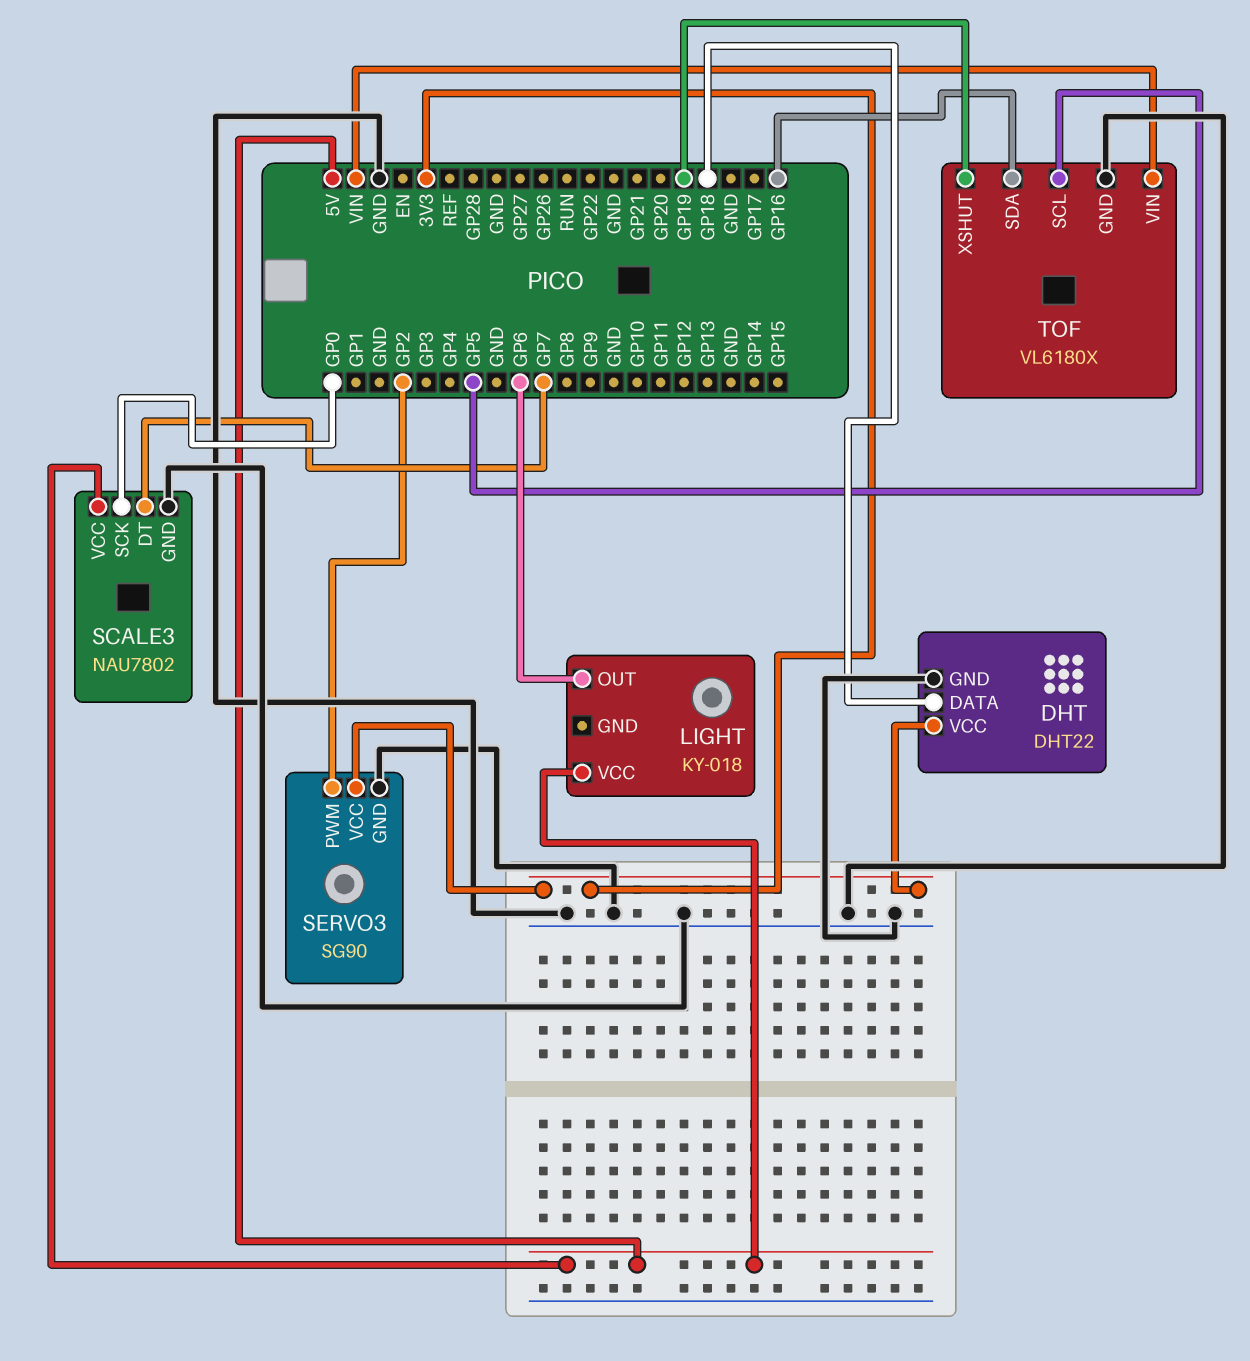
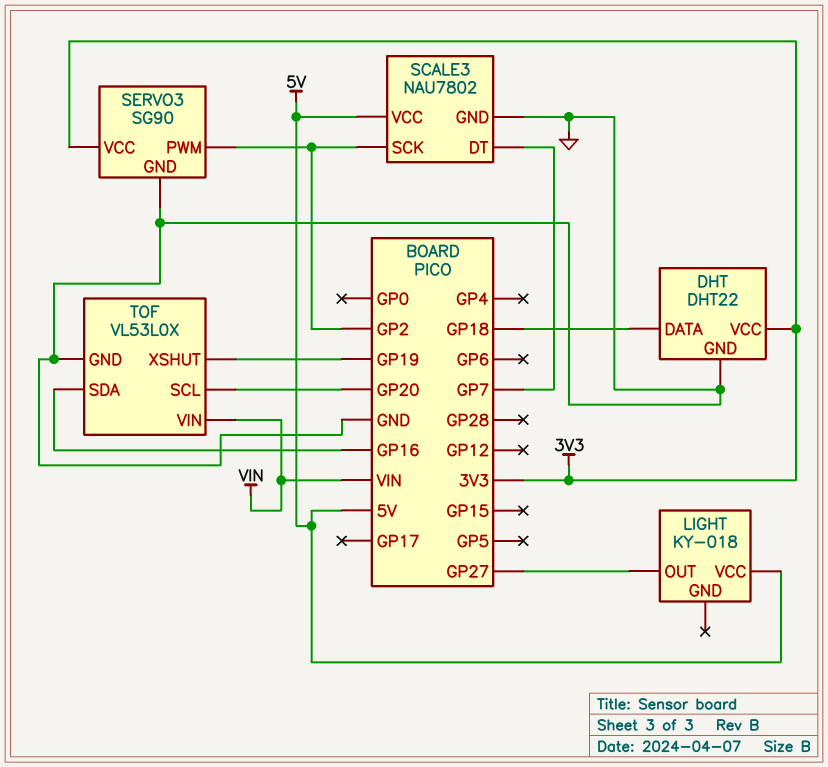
LIGHT pin OUT: GP6 -> GP27
SCALE3 pin SCK: GP0 -> GP2
TOF: VL6180X -> VL53L0X
TOF pin SCL: GP5 -> GP20

